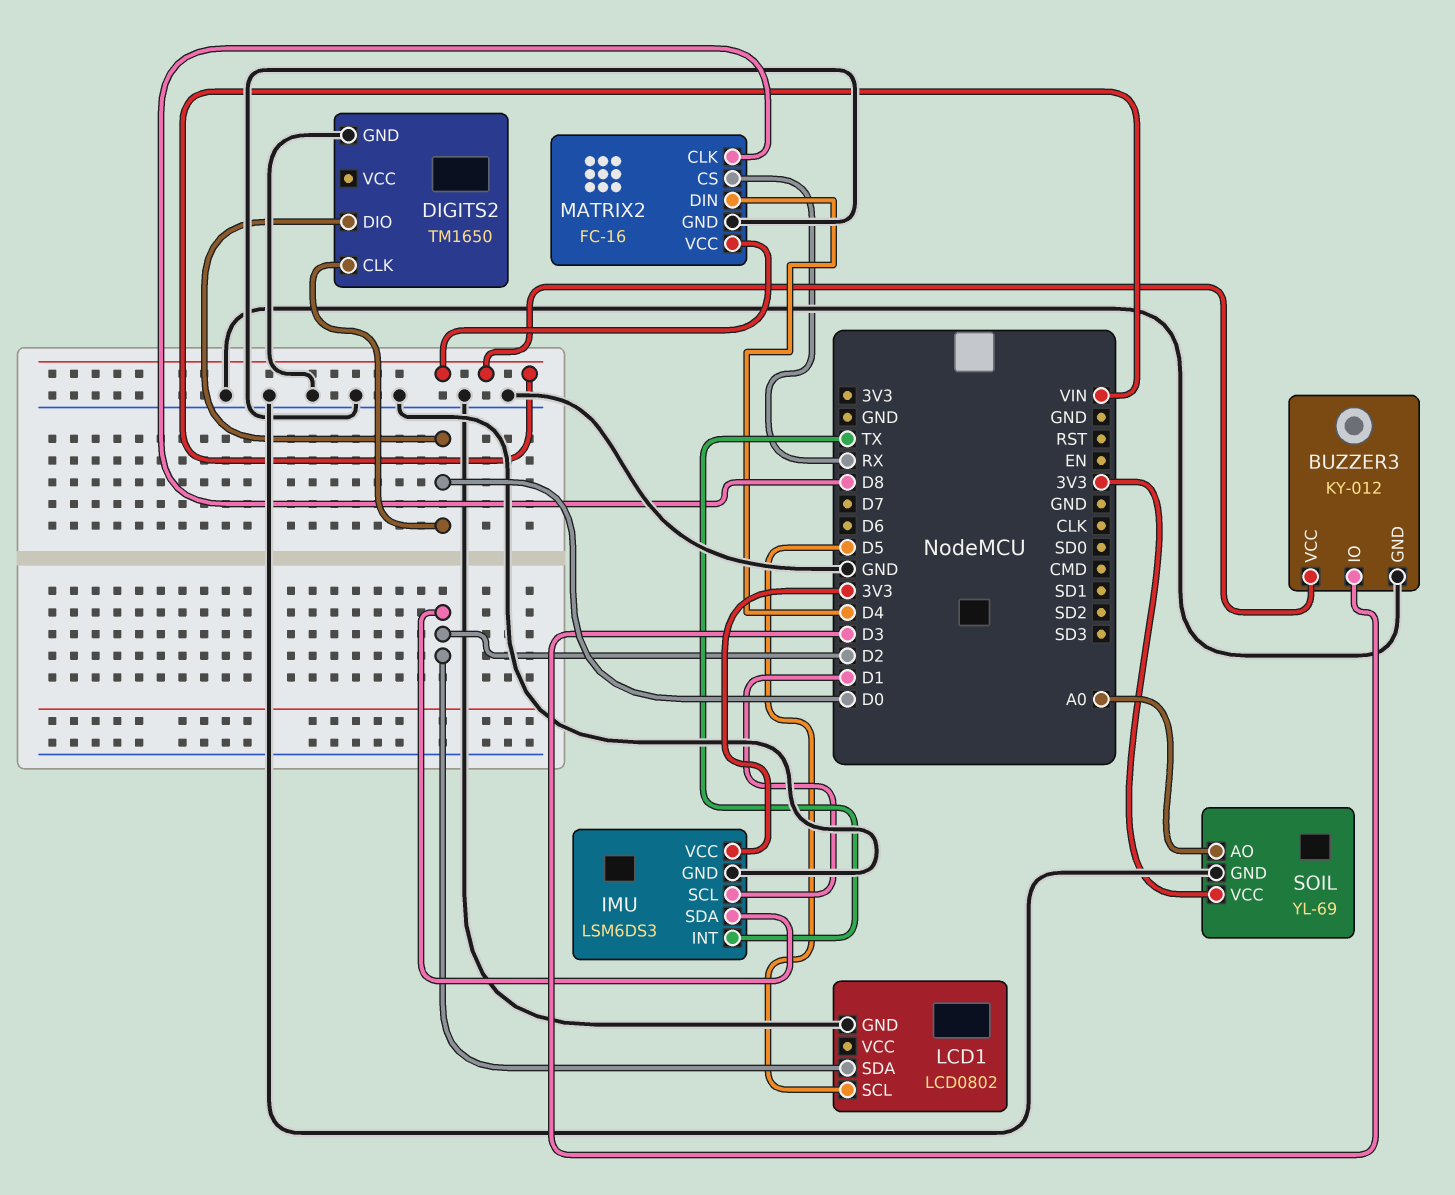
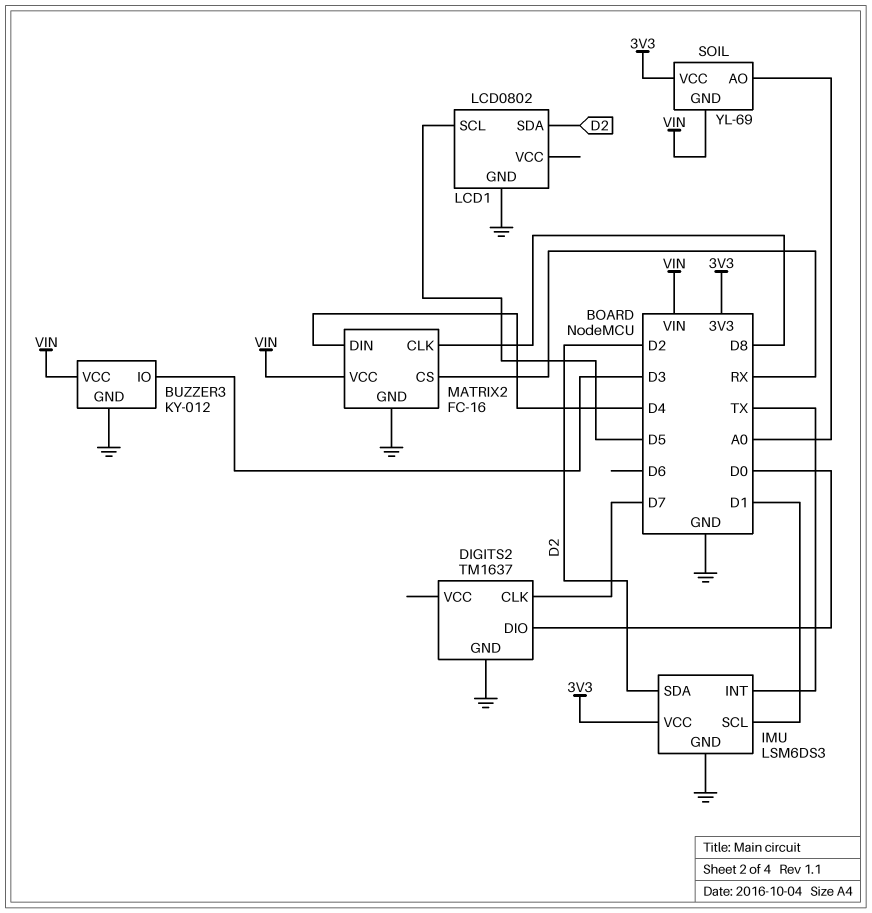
DIGITS2: TM1650 -> TM1637
DIGITS2 pin CLK: D0 -> D7
SOIL pin GND: GND -> VIN

